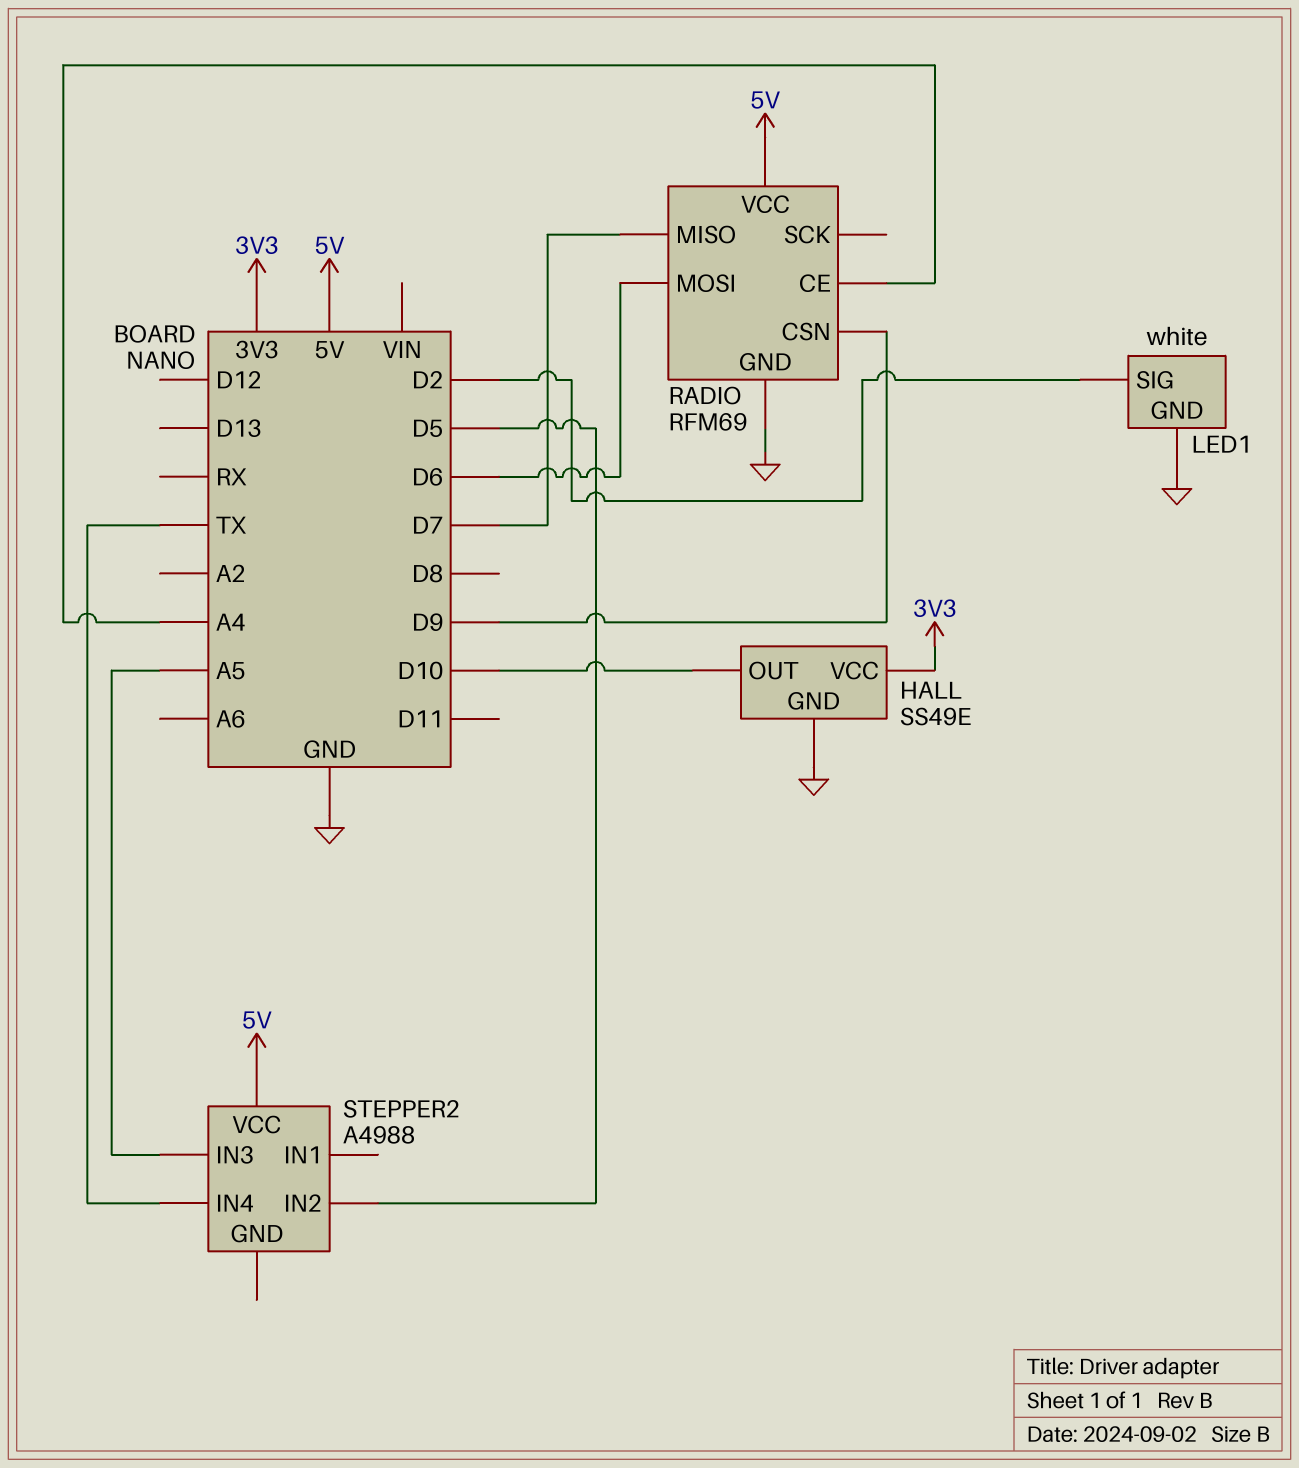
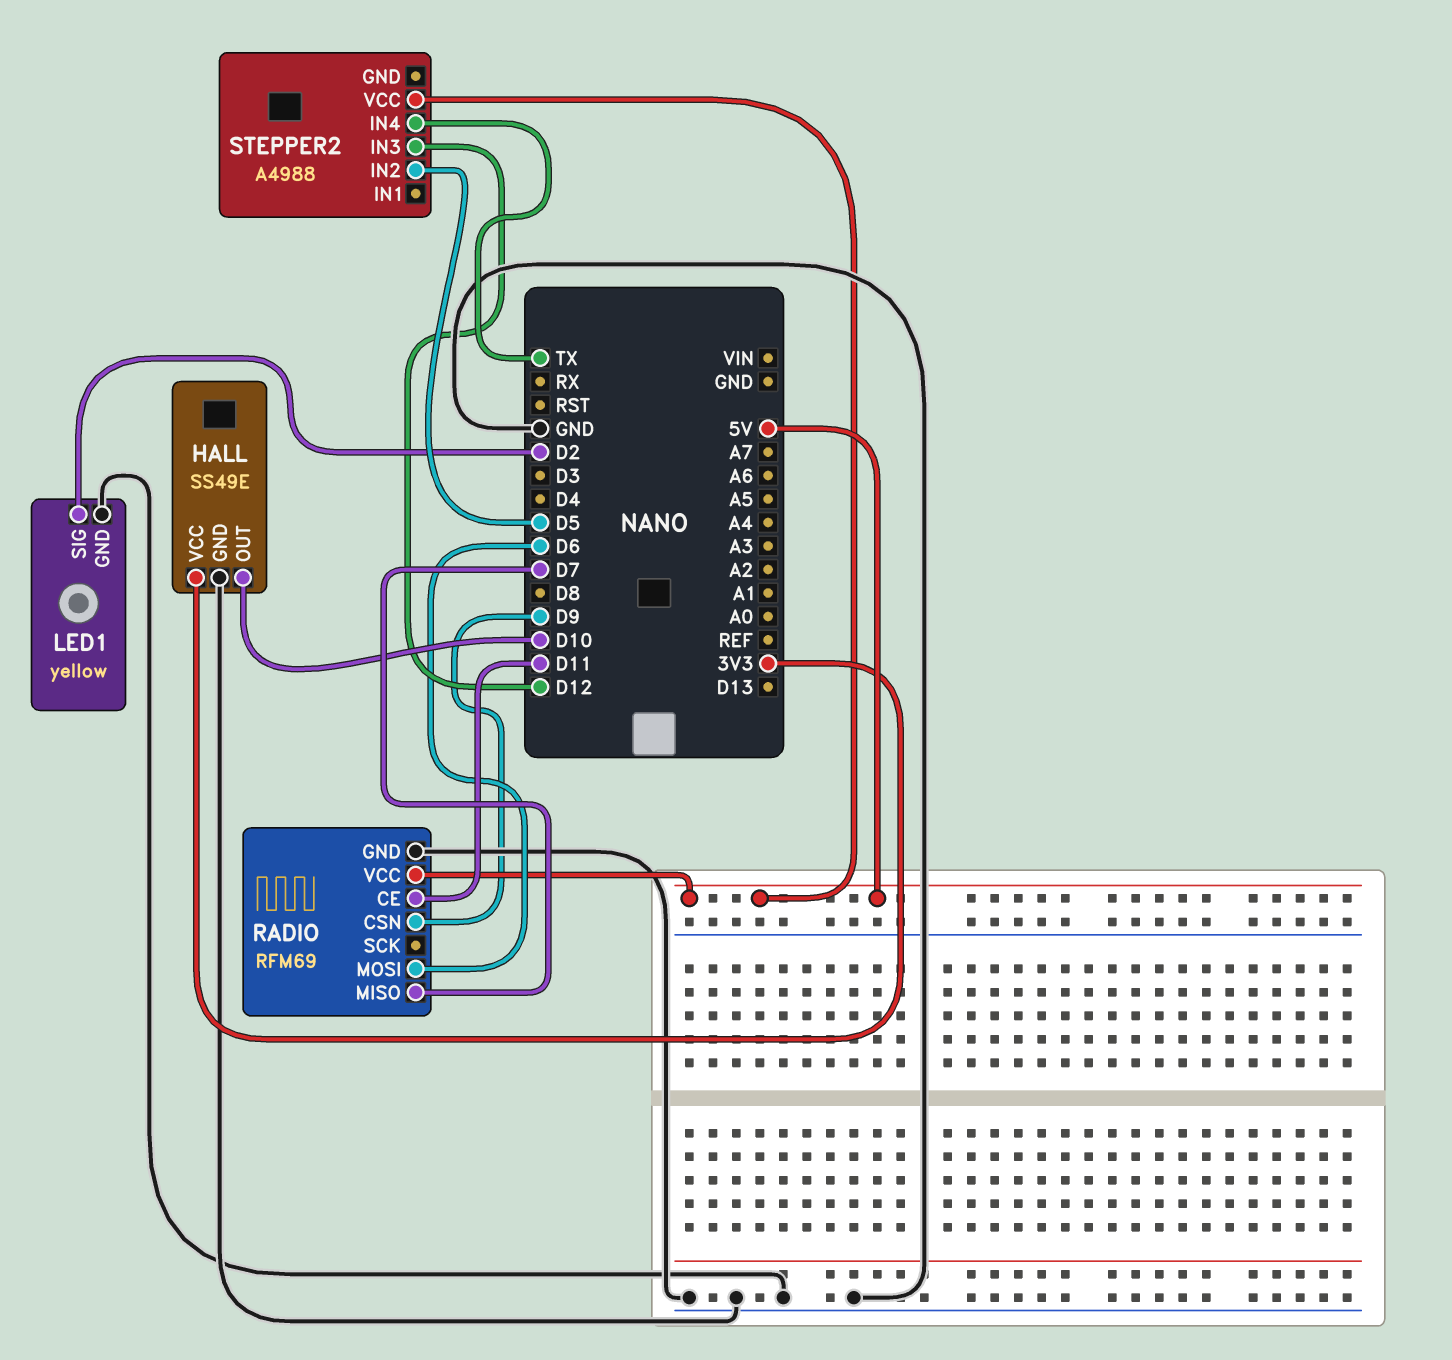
LED1: white -> yellow
RADIO pin CE: A4 -> D11
STEPPER2 pin IN3: A5 -> D12

